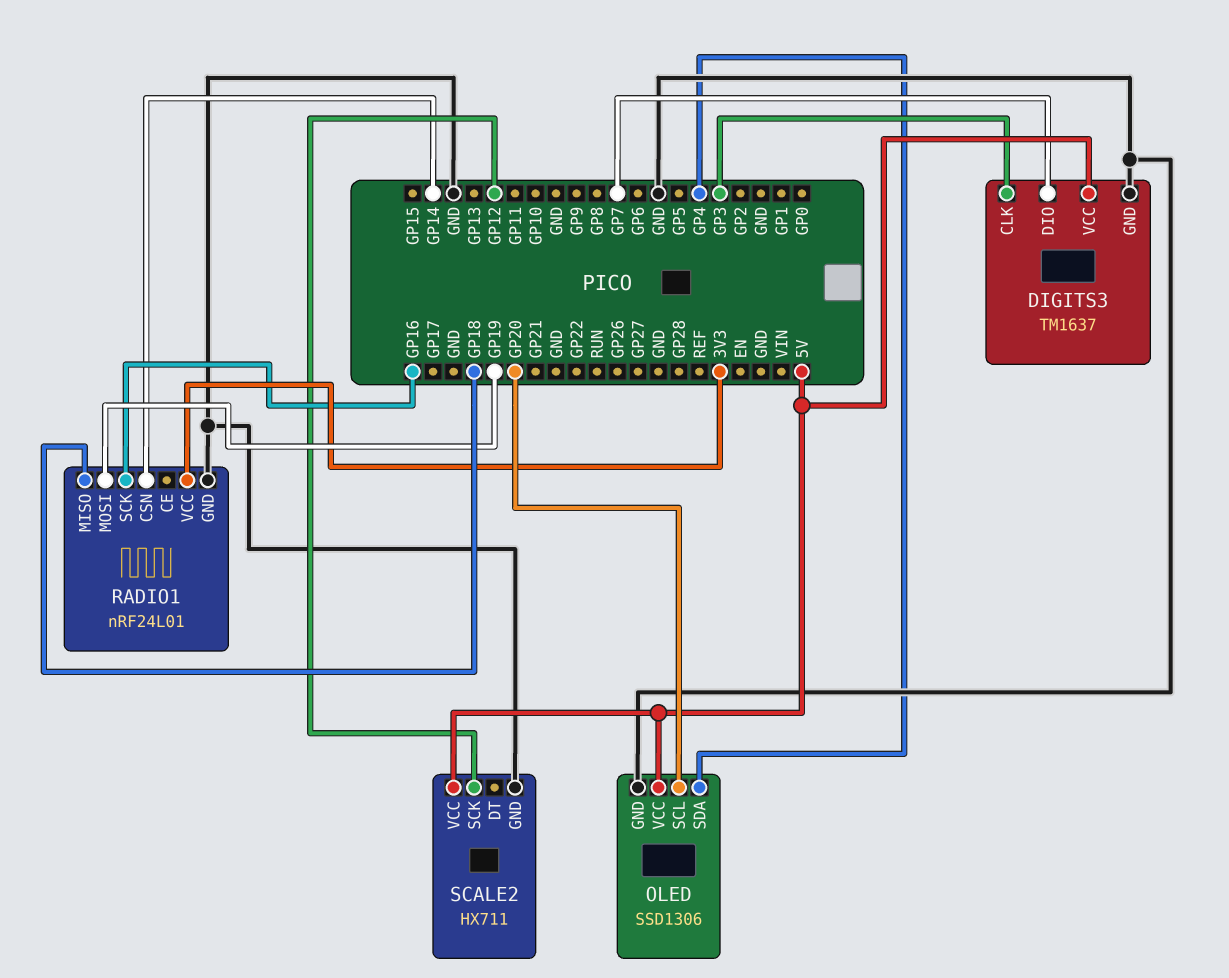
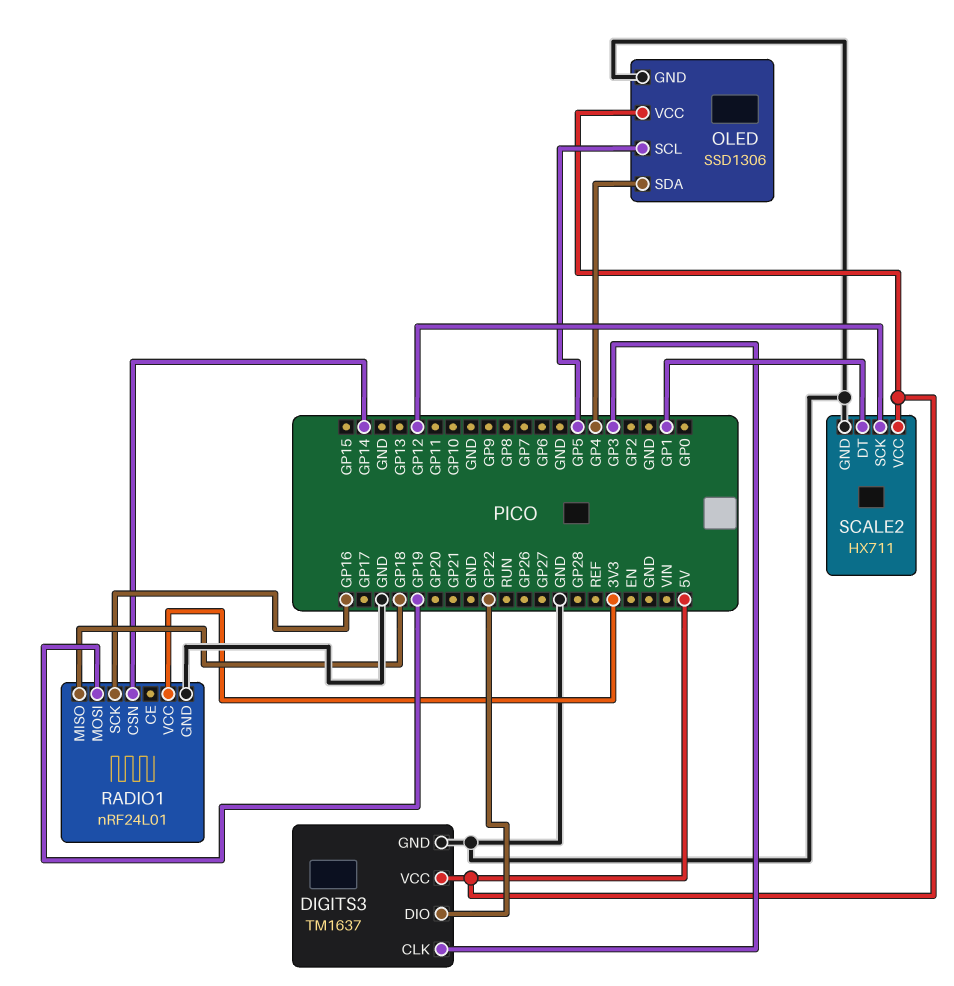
DIGITS3 pin DIO: GP7 -> GP22
OLED pin SCL: GP20 -> GP5
SCALE2 pin DT: none -> GP1

